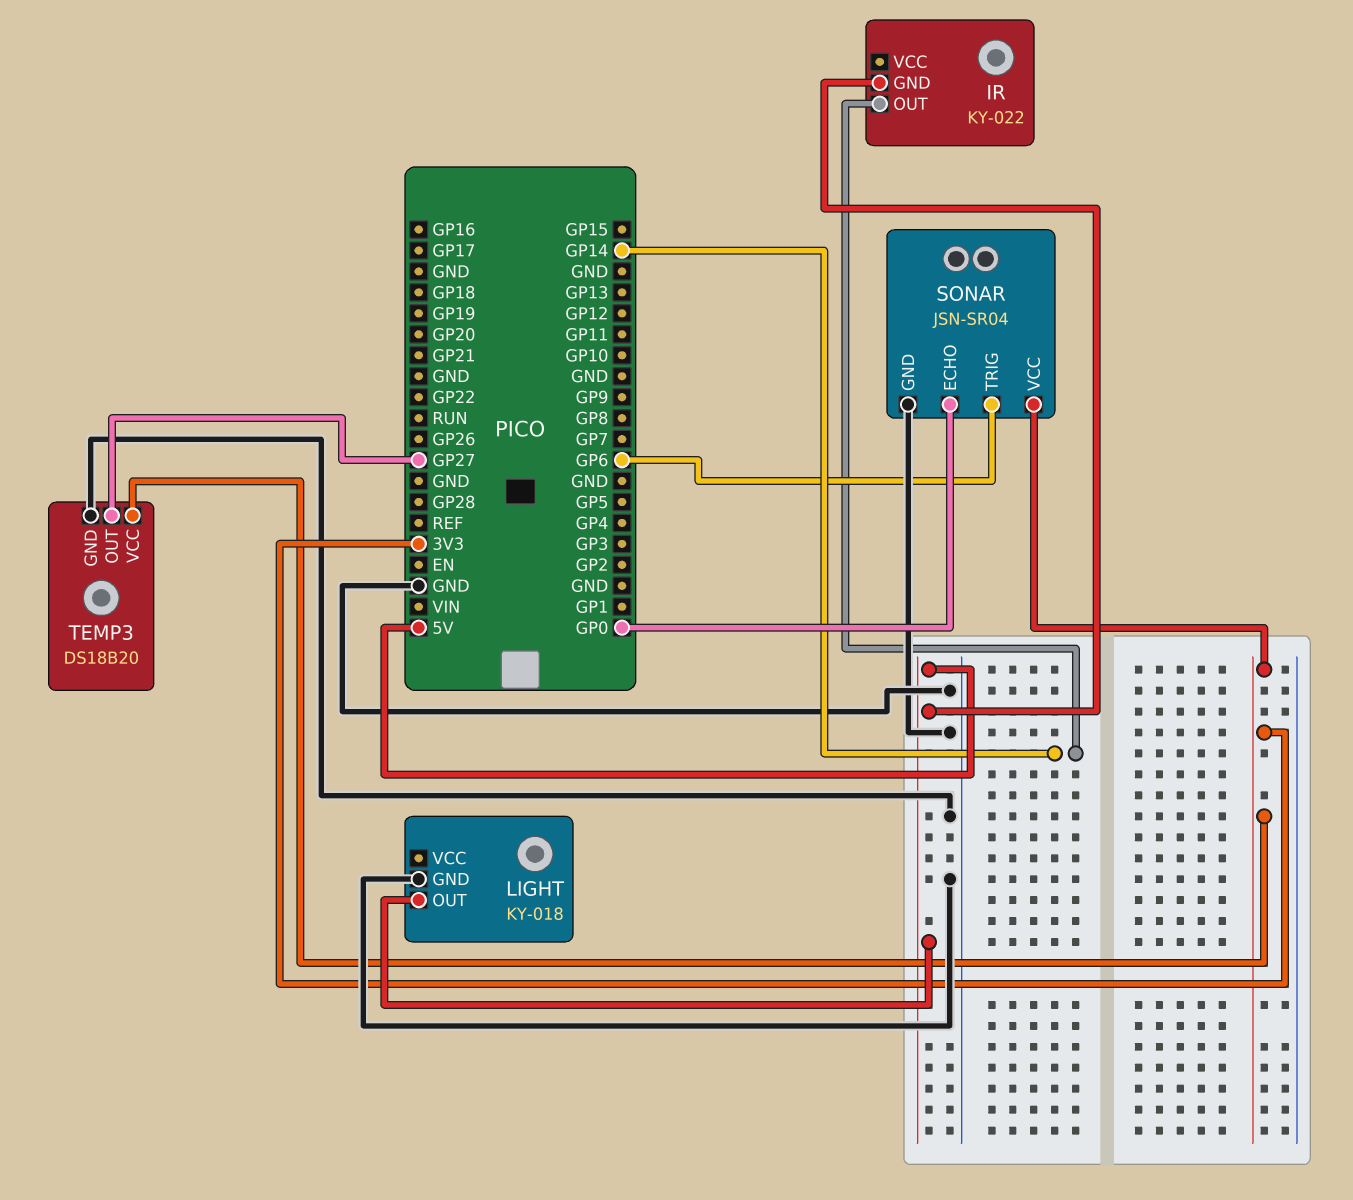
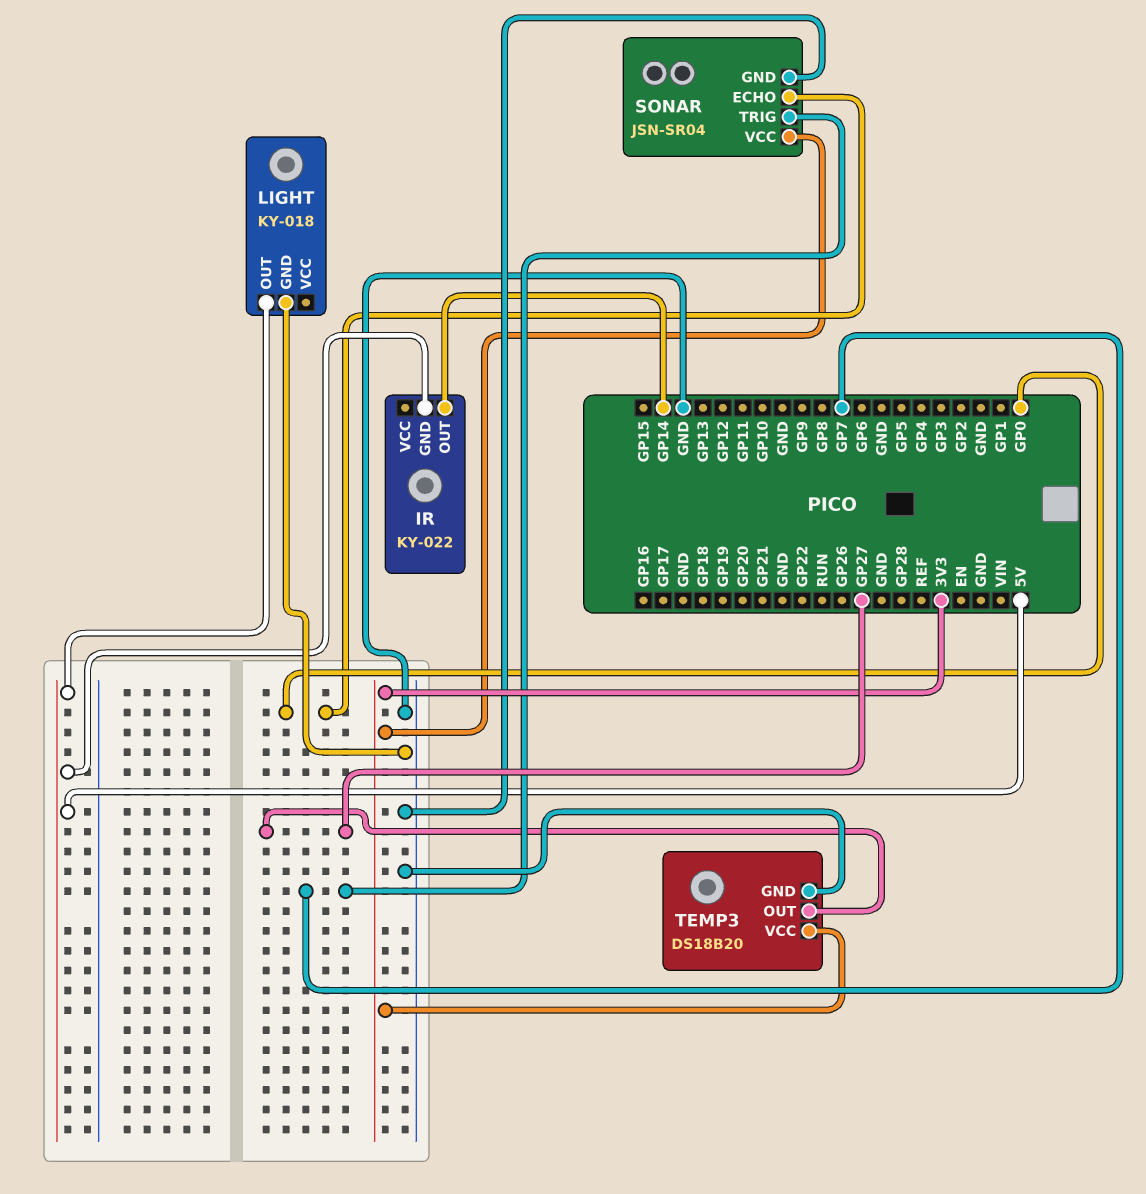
SONAR pin TRIG: GP6 -> GP7

